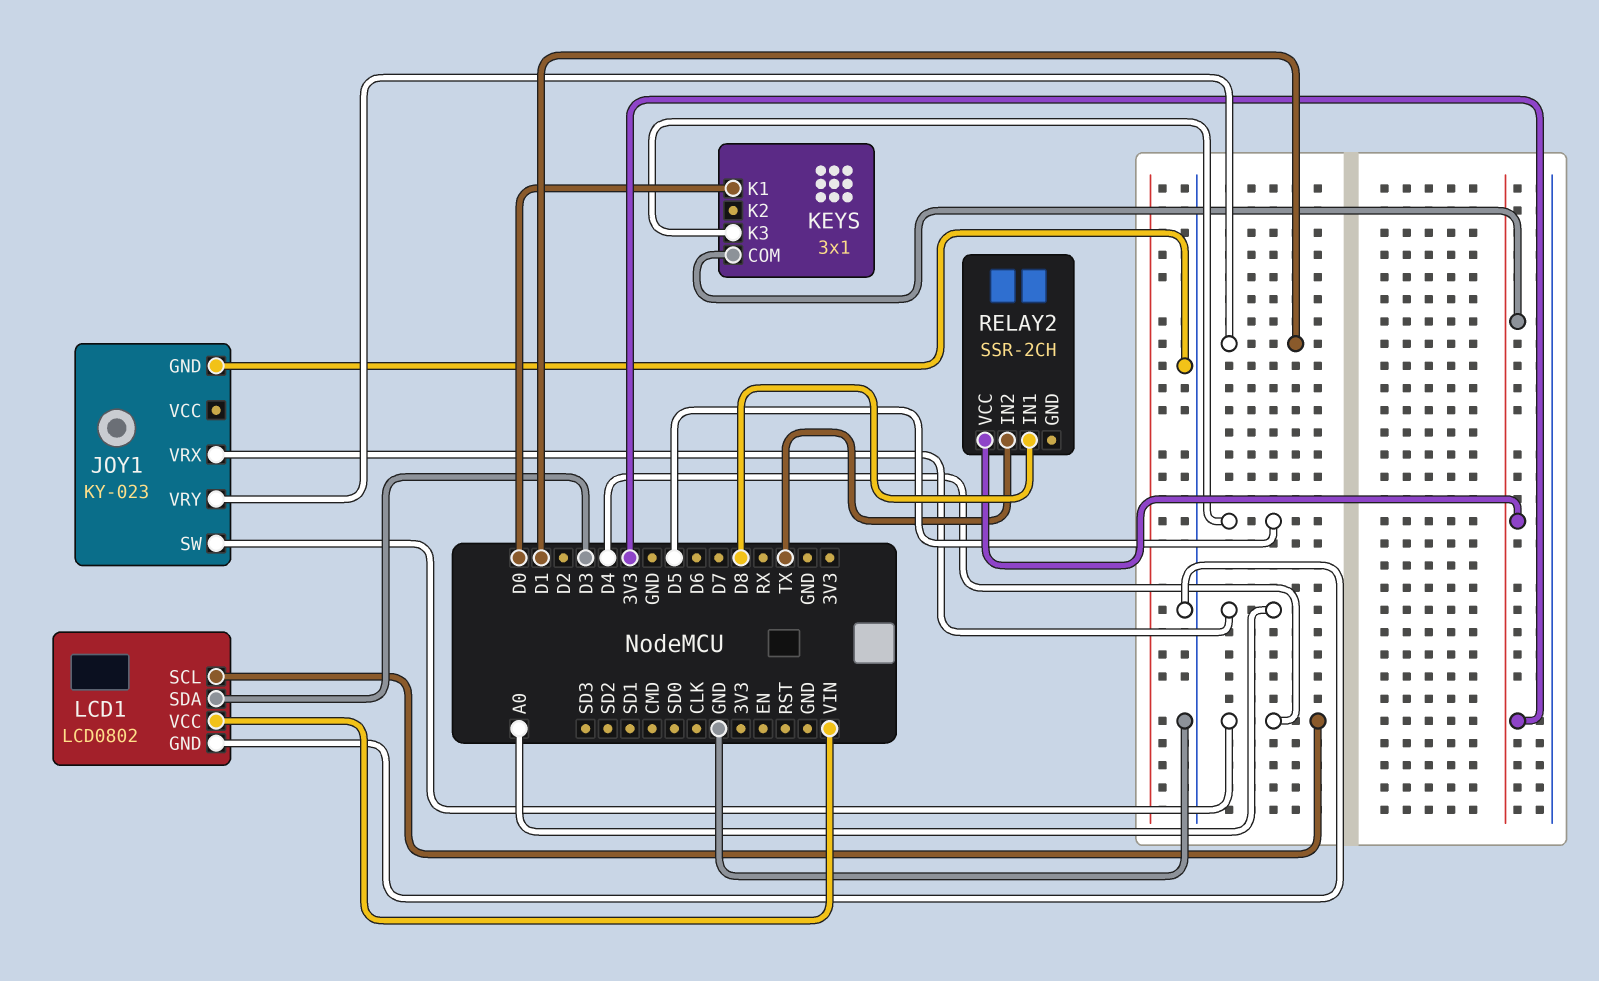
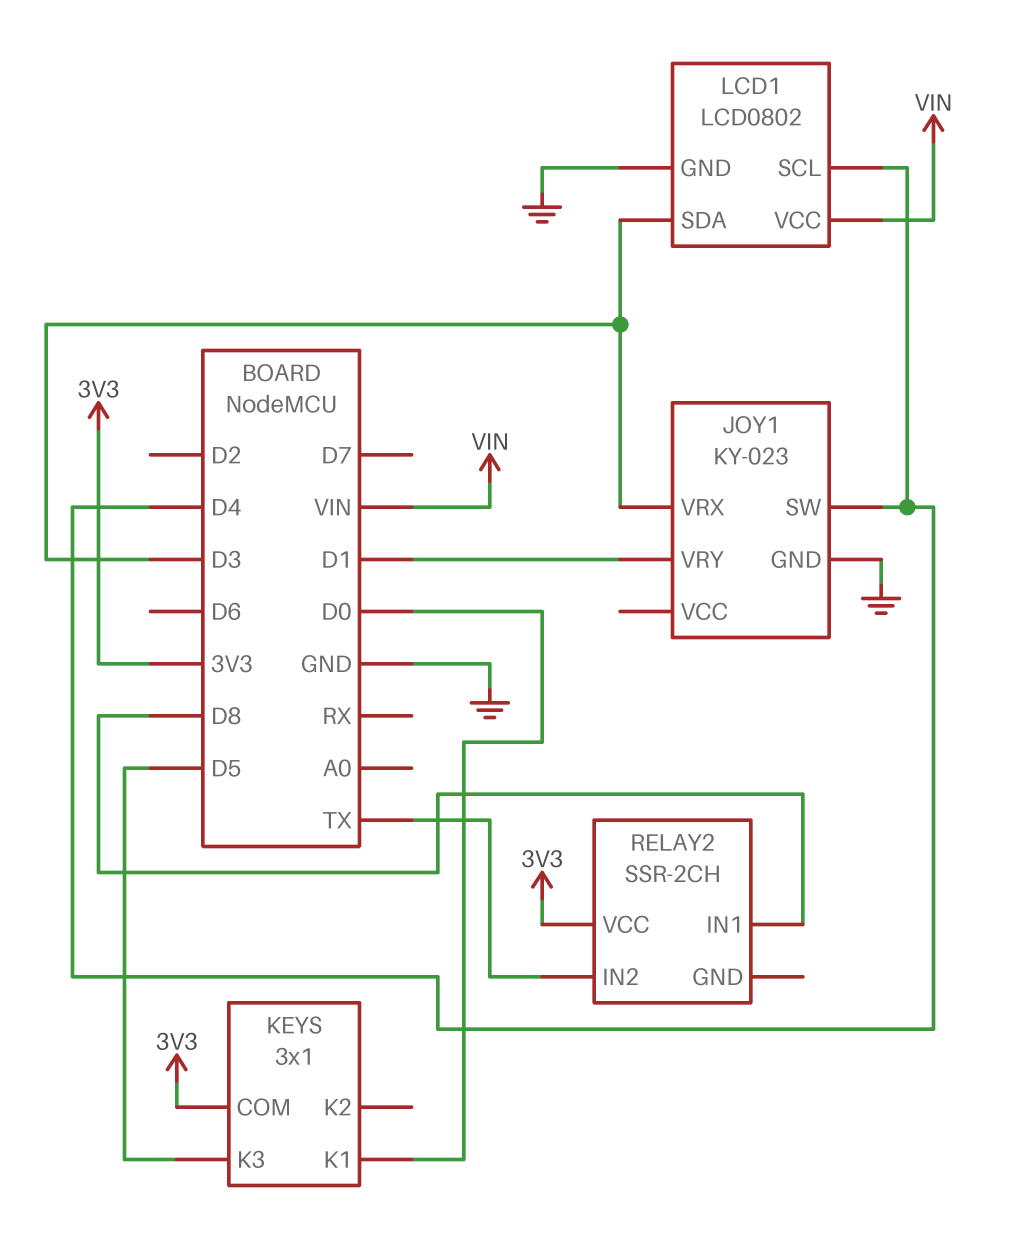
JOY1 pin VRX: A0 -> D3

